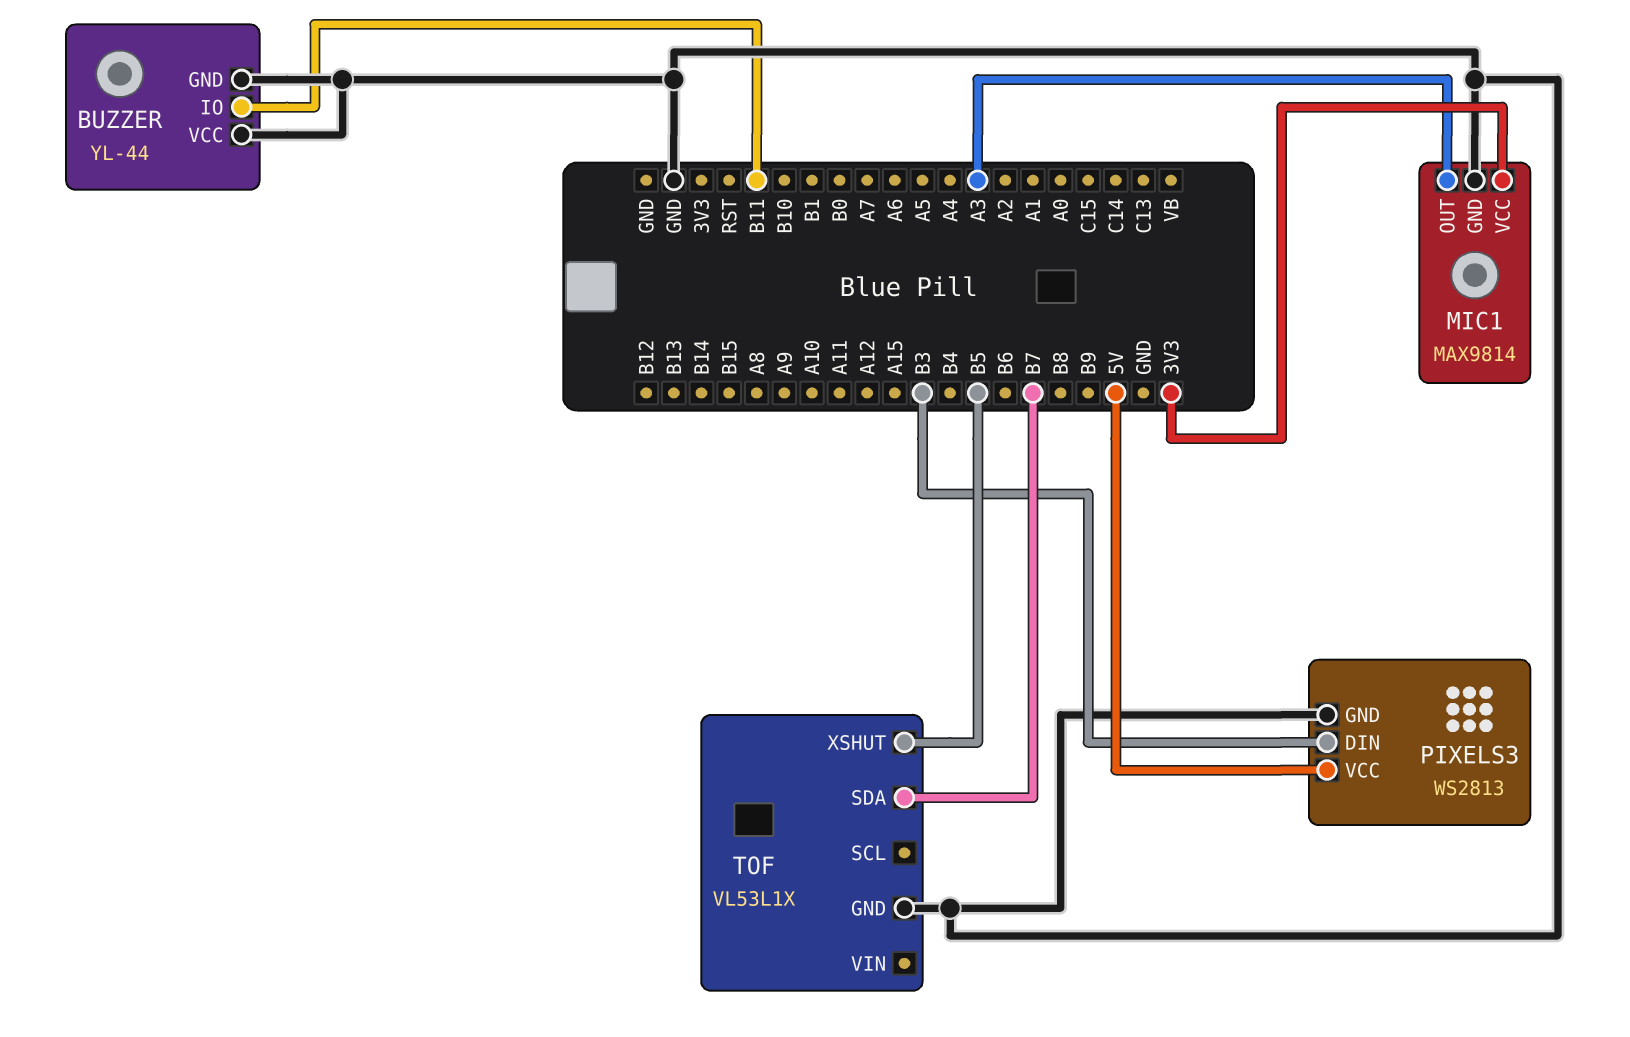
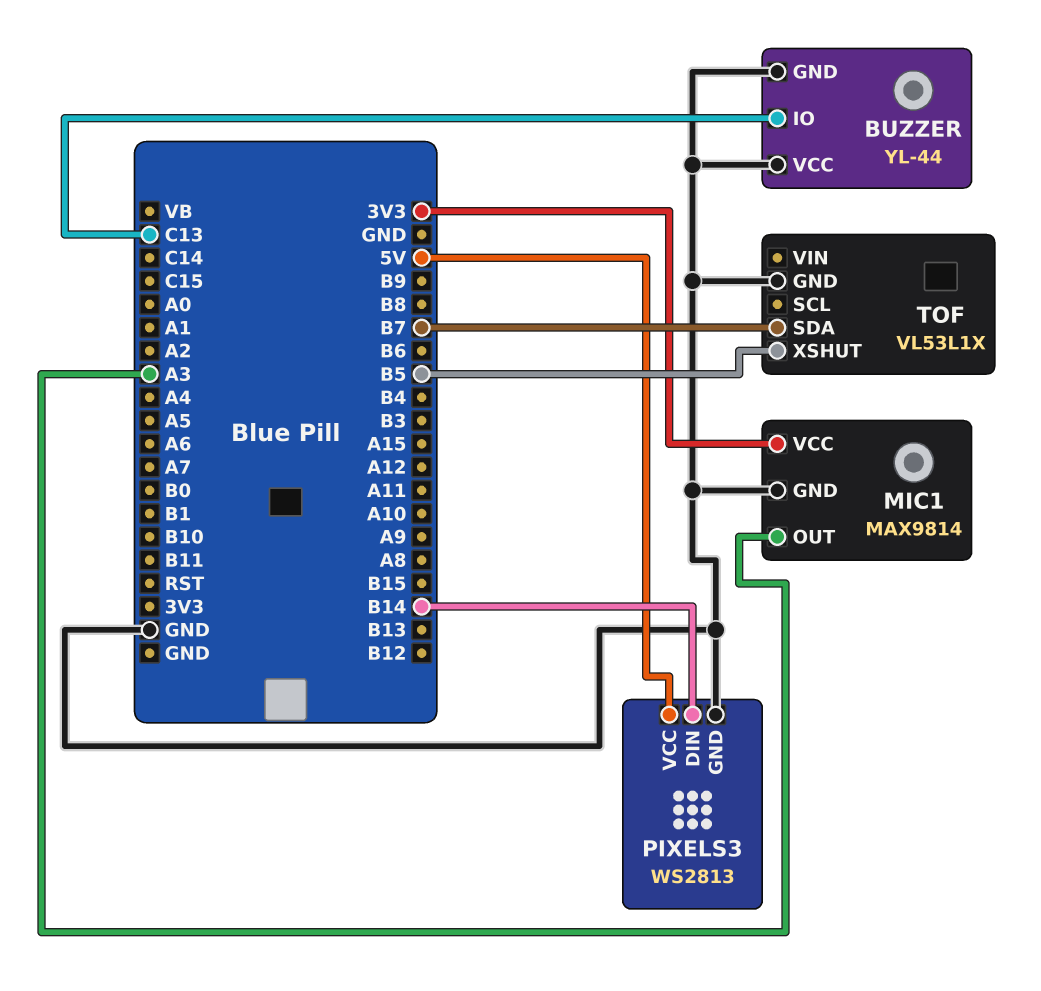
BUZZER pin IO: B11 -> C13
PIXELS3 pin DIN: B3 -> B14

